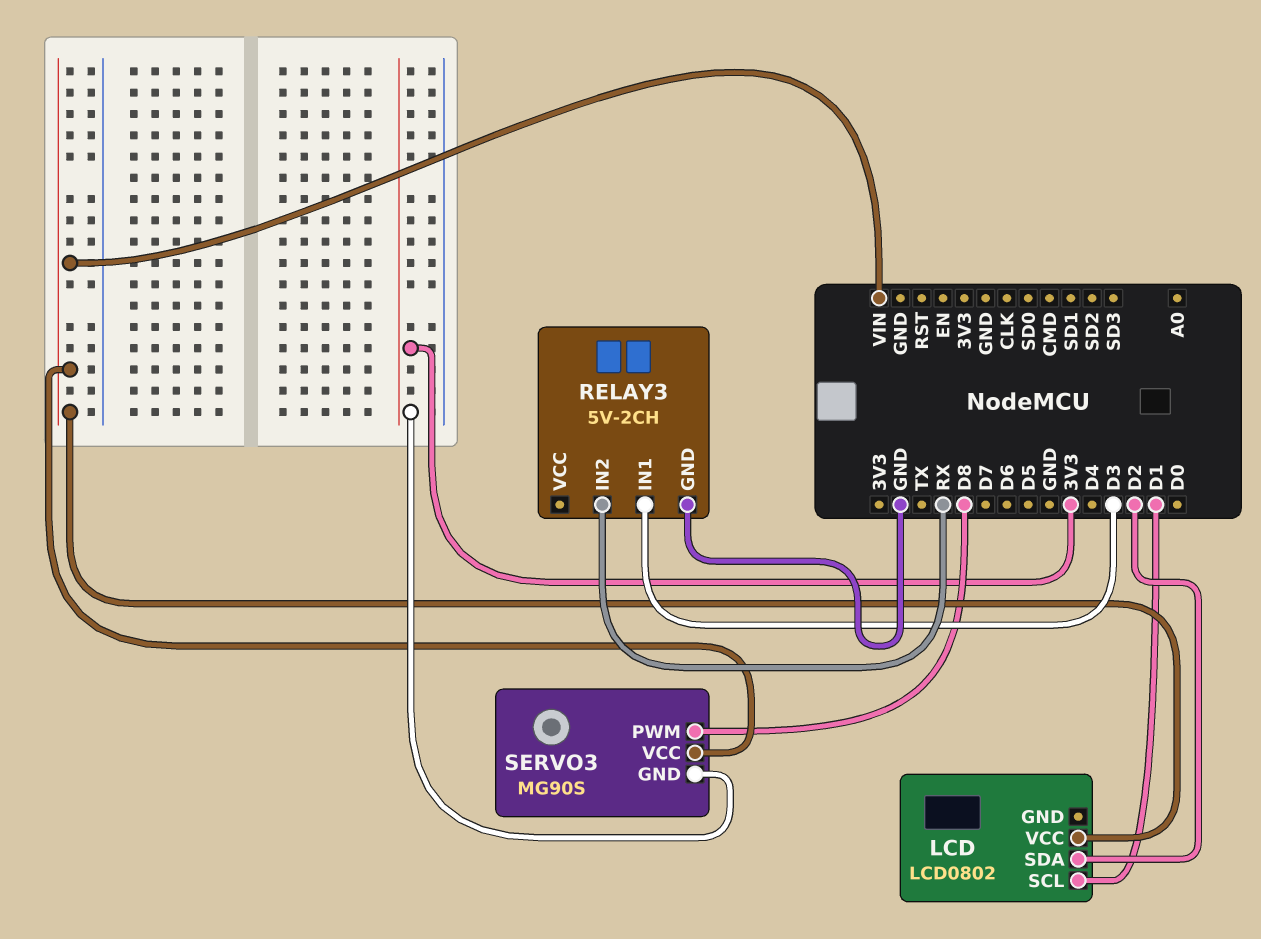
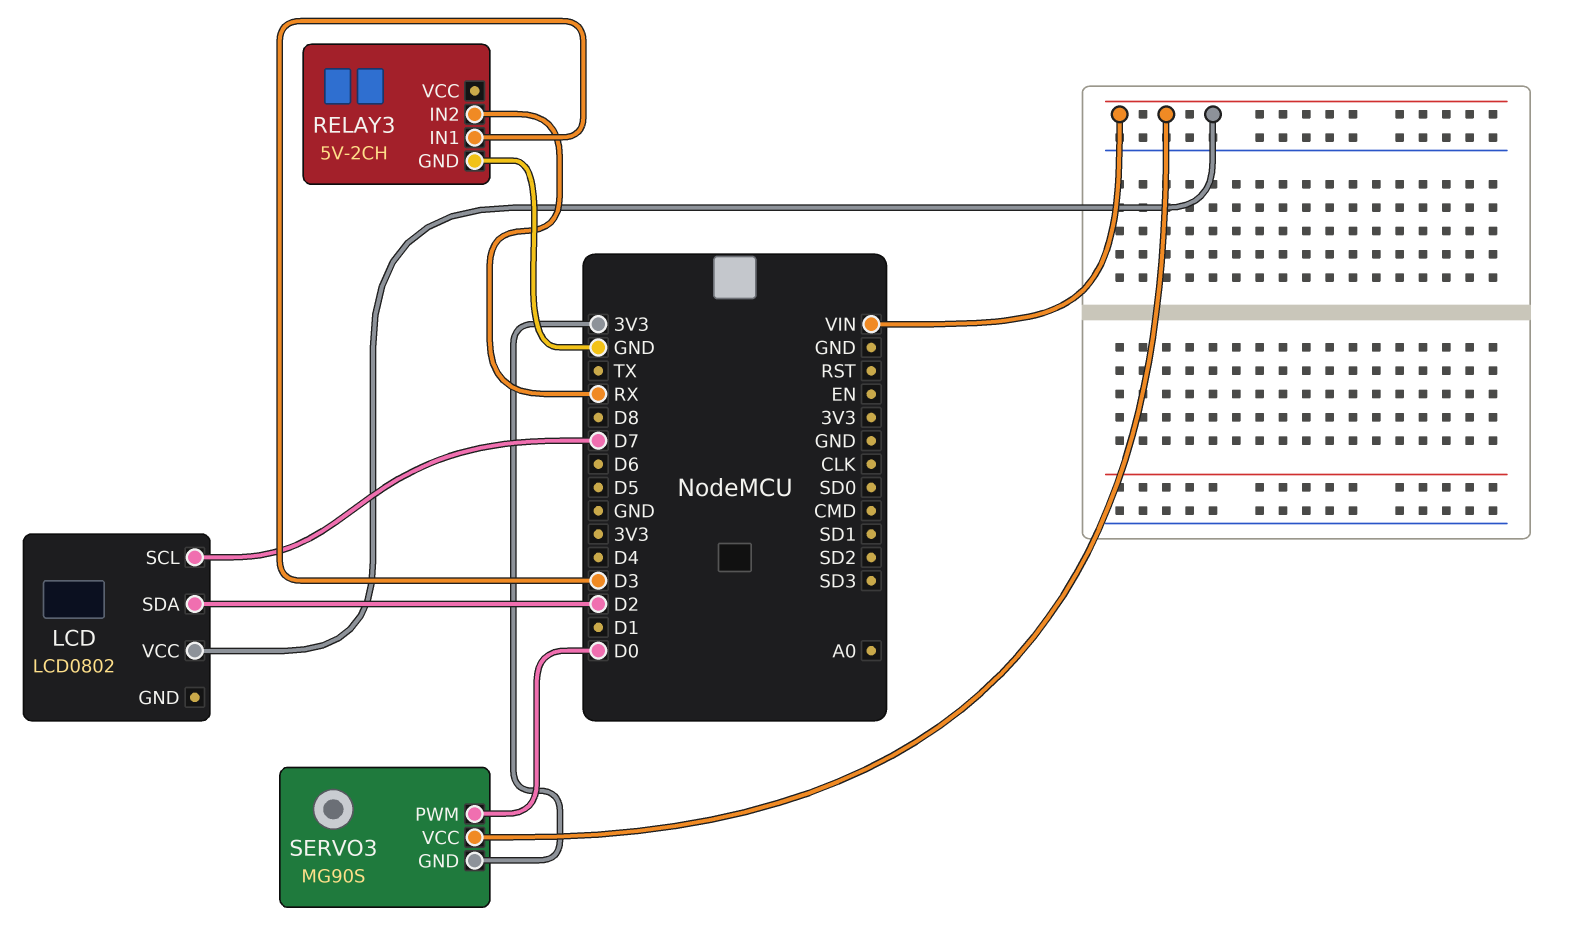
LCD pin SCL: D1 -> D7
SERVO3 pin PWM: D8 -> D0

